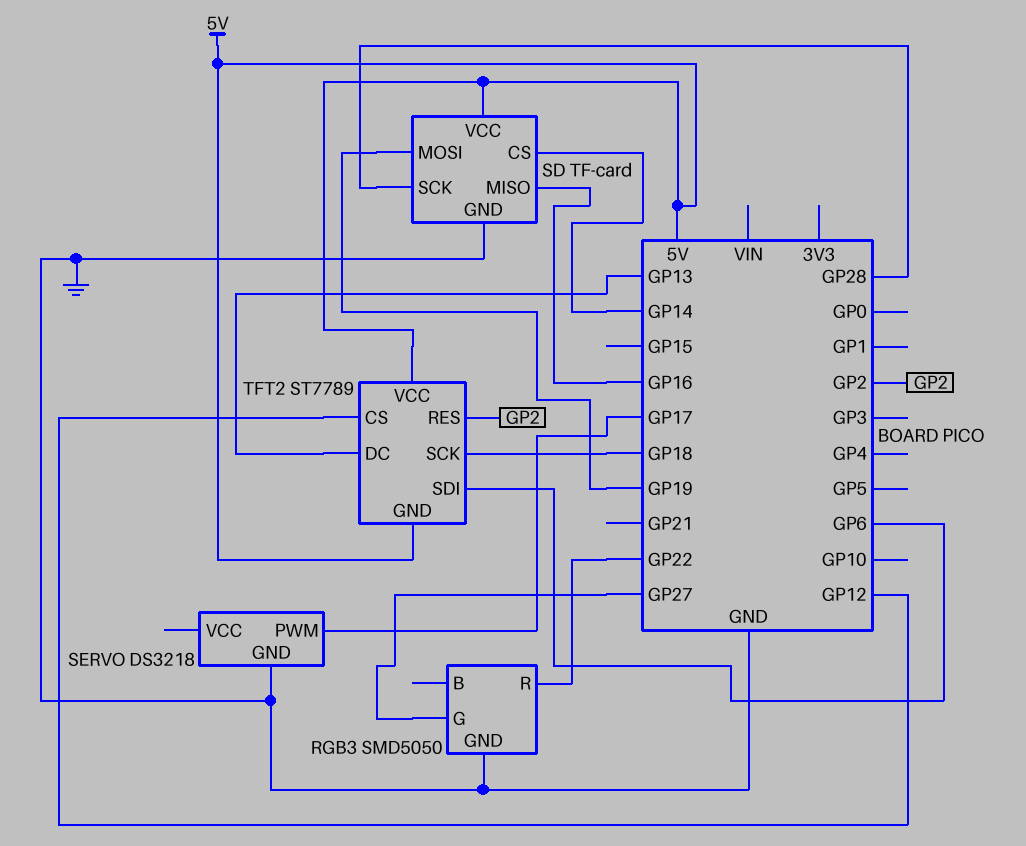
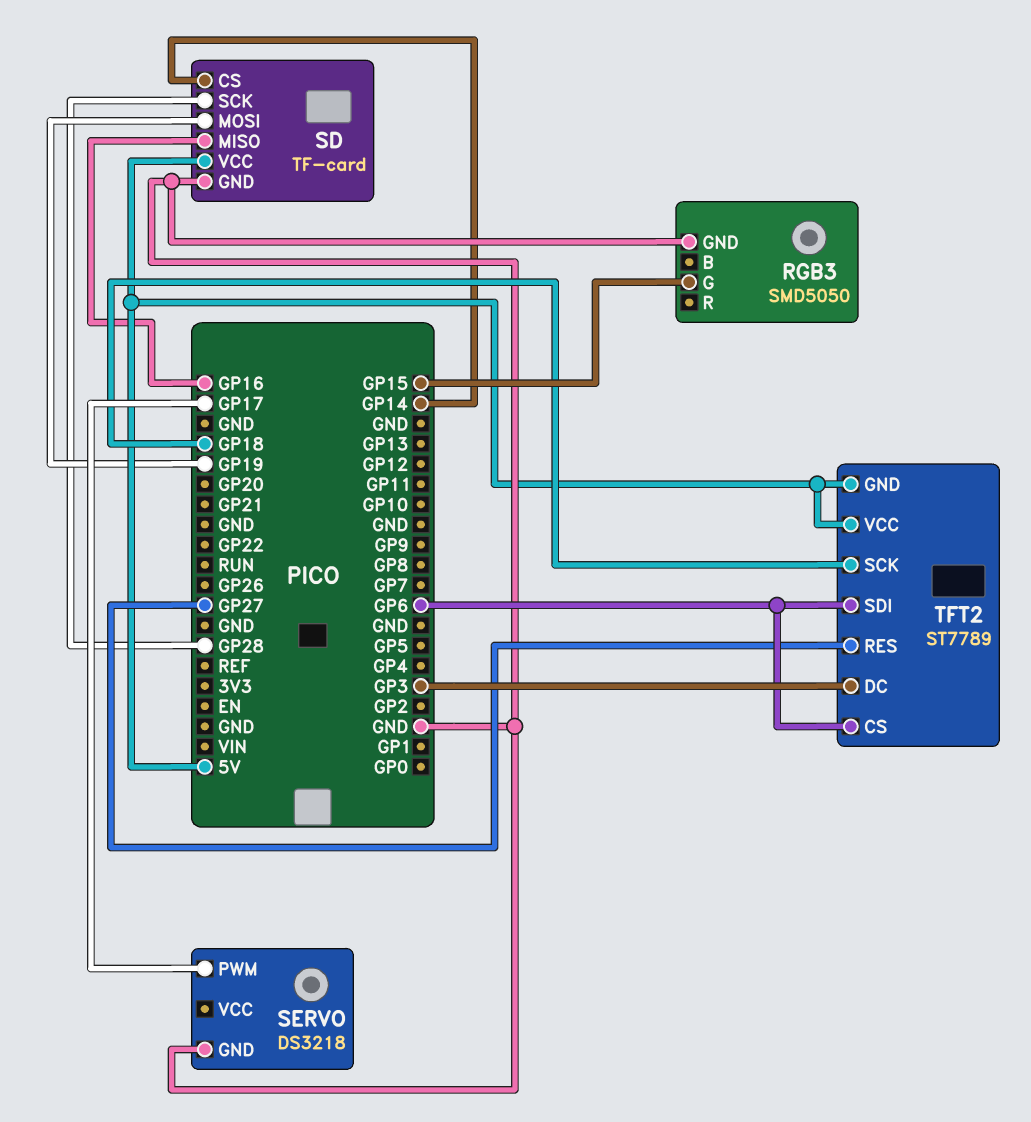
RGB3 pin G: GP27 -> GP15
RGB3 pin R: GP22 -> none
TFT2 pin CS: GP12 -> GP6
TFT2 pin DC: GP13 -> GP3
TFT2 pin RES: GP2 -> GP27

